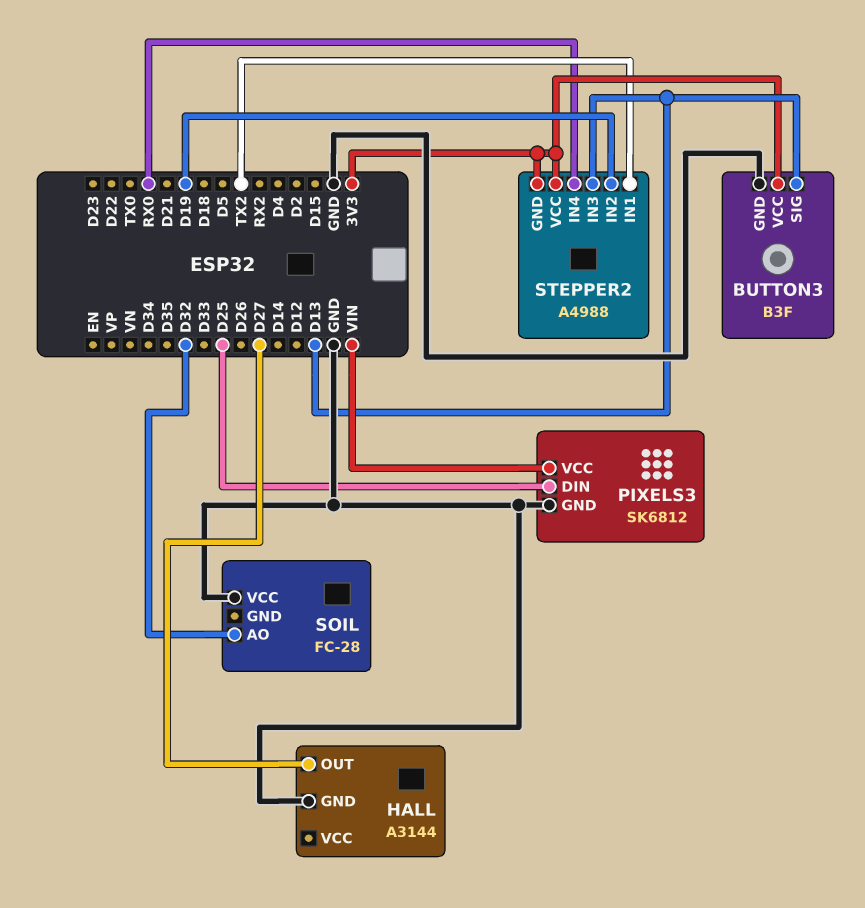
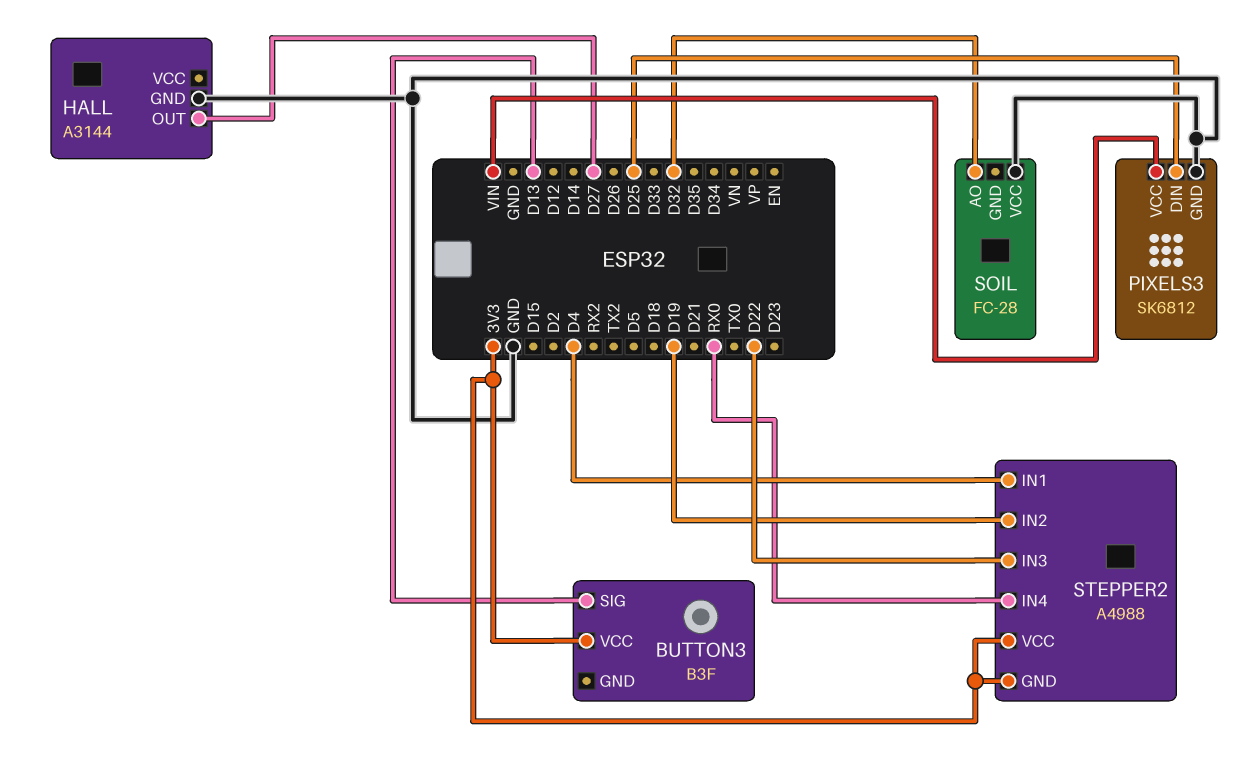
BUTTON3 pin GND: GND -> none
STEPPER2 pin IN1: TX2 -> D4
STEPPER2 pin IN3: D13 -> D22

